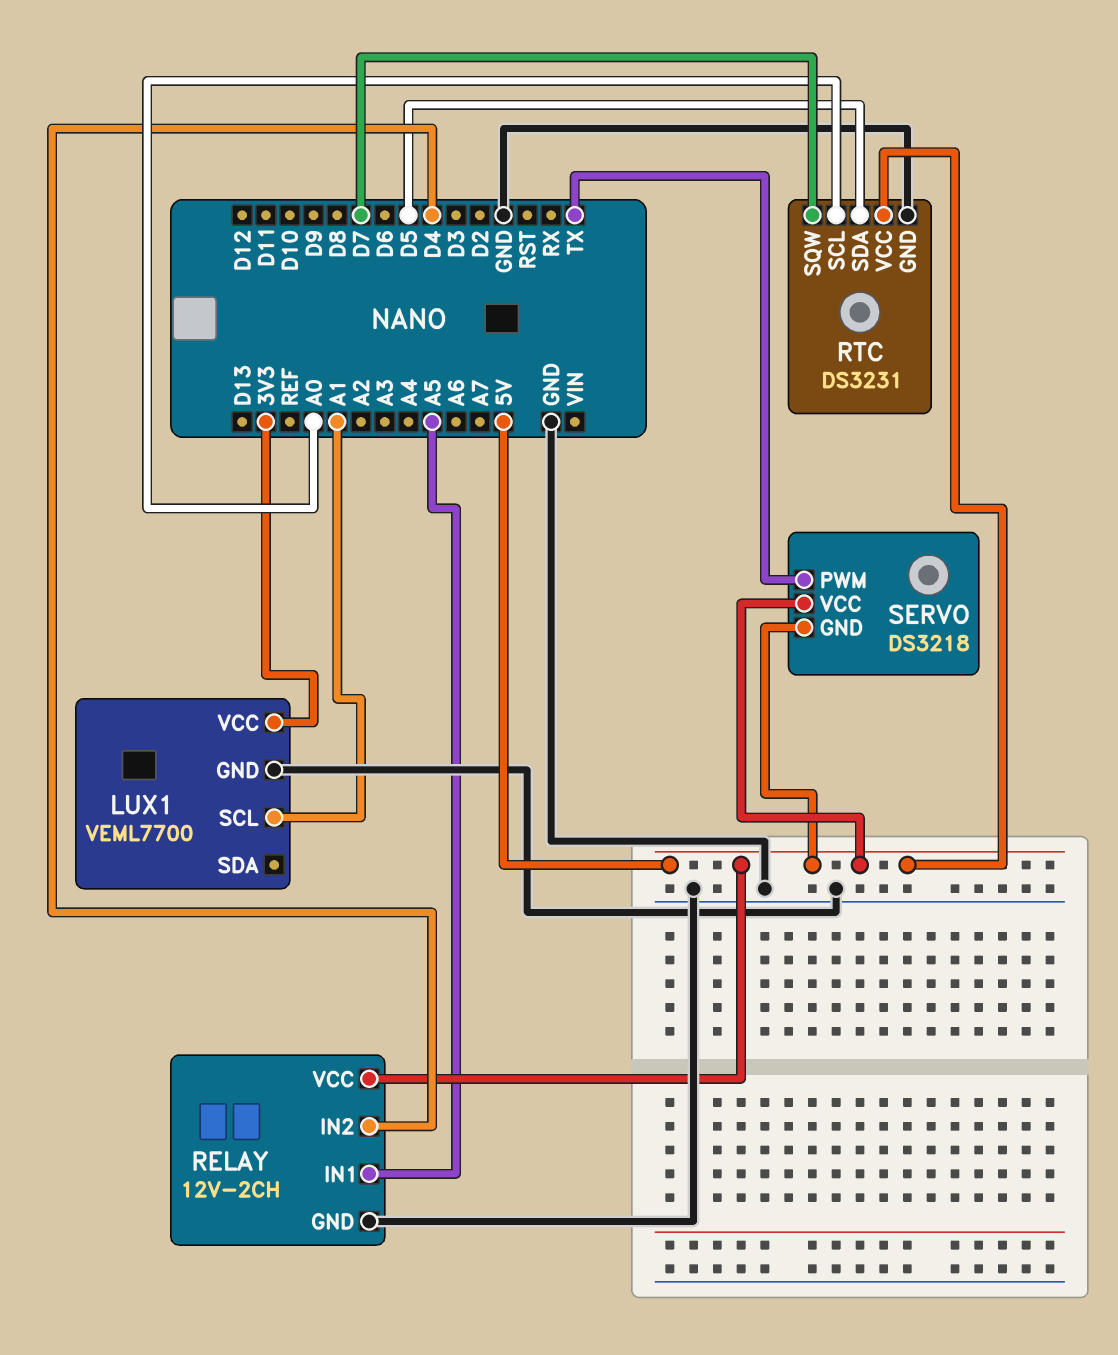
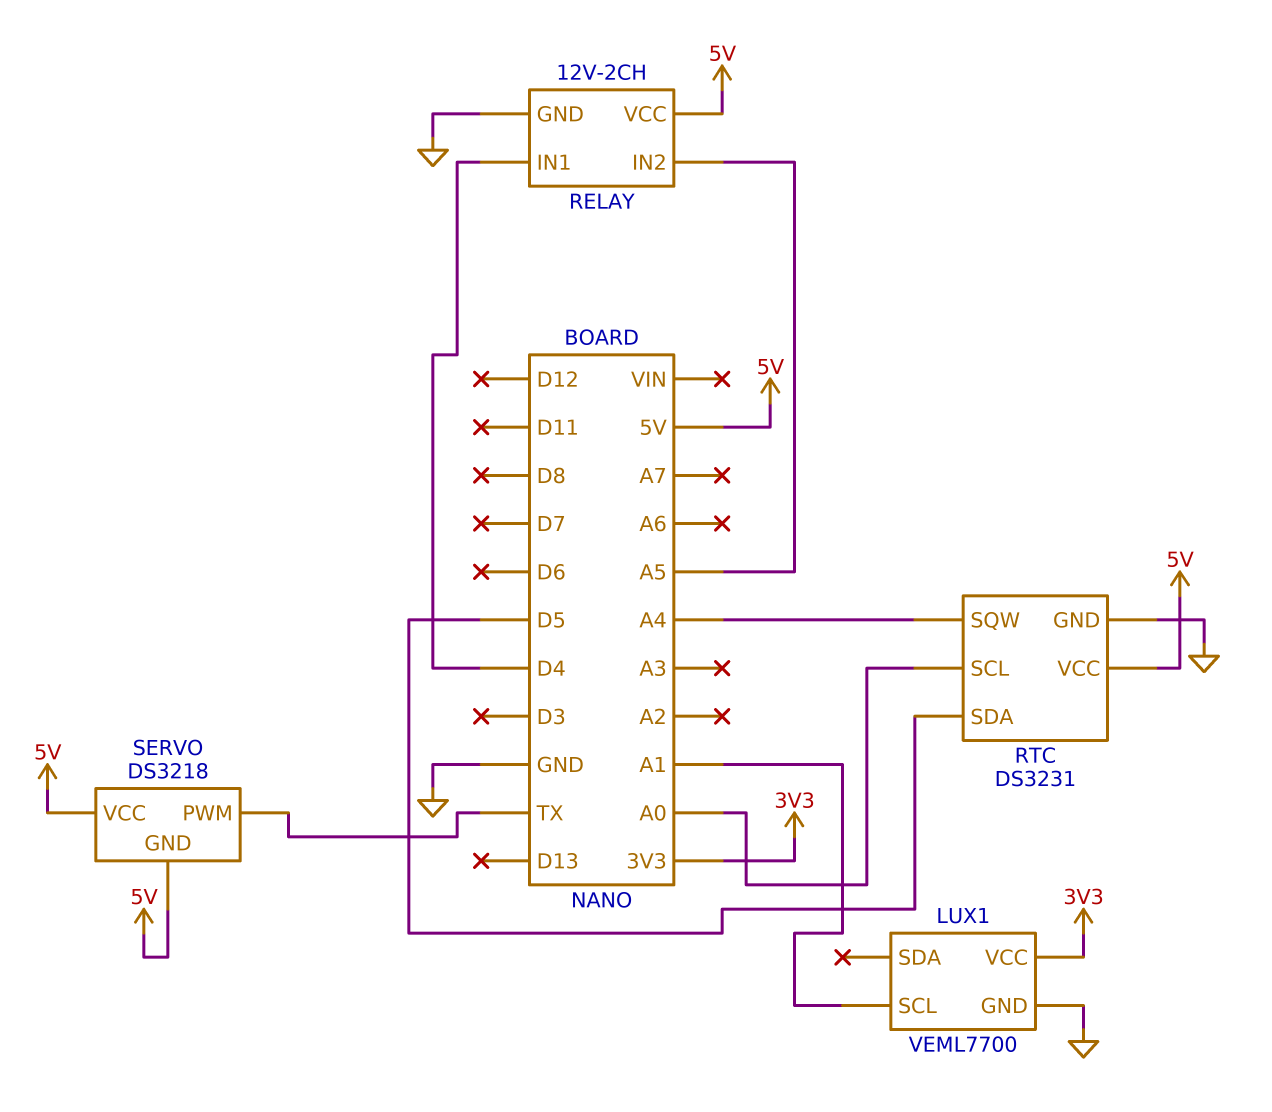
RELAY pin IN1: A5 -> D4
RELAY pin IN2: D4 -> A5
RTC pin SQW: D7 -> A4

